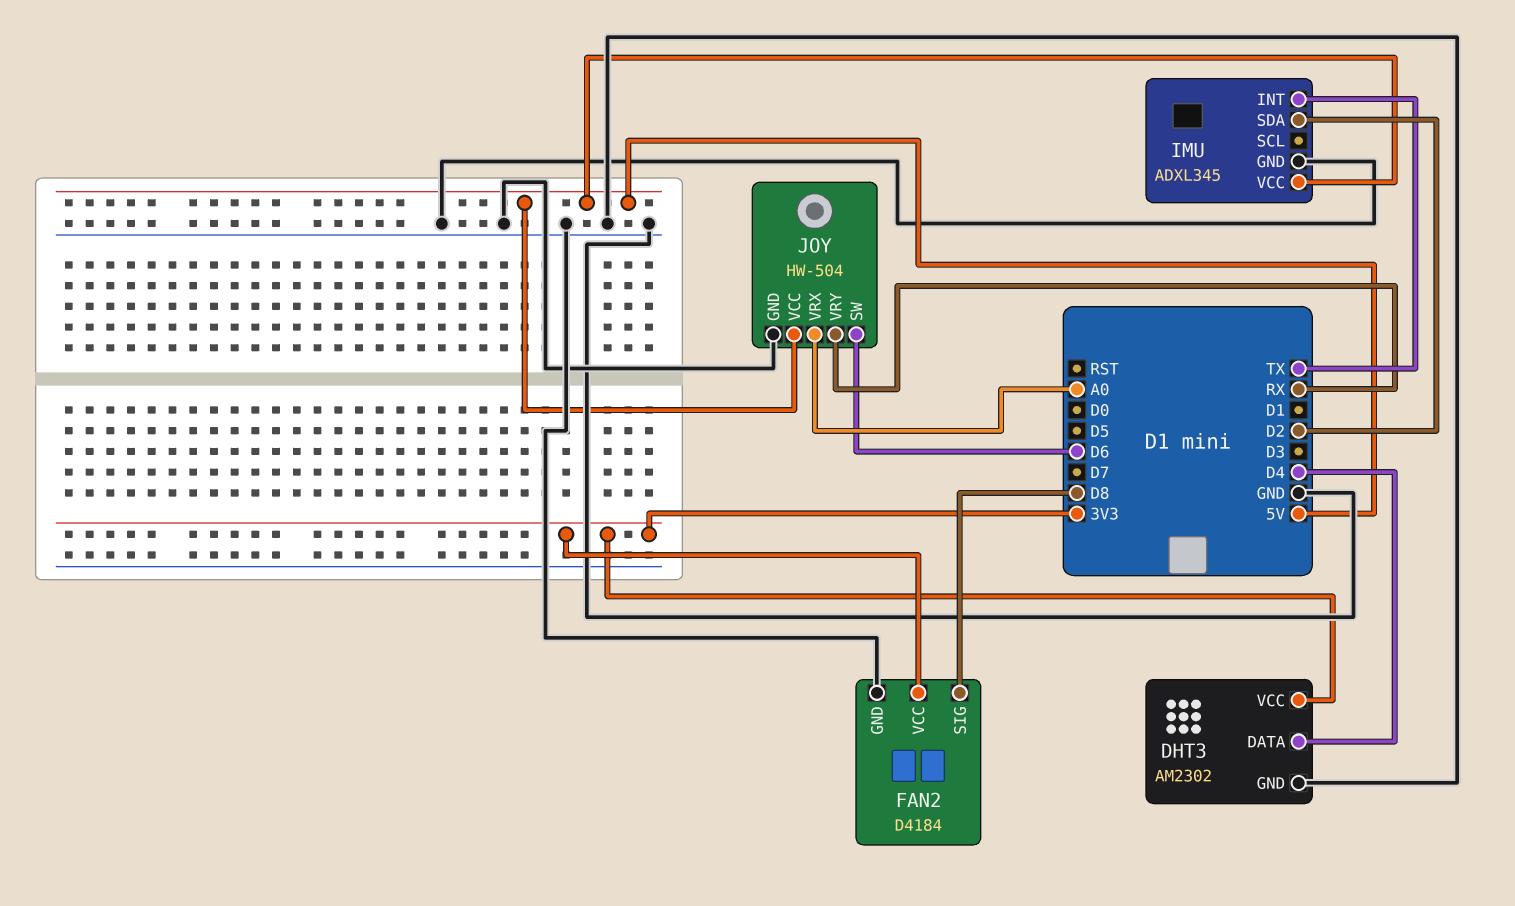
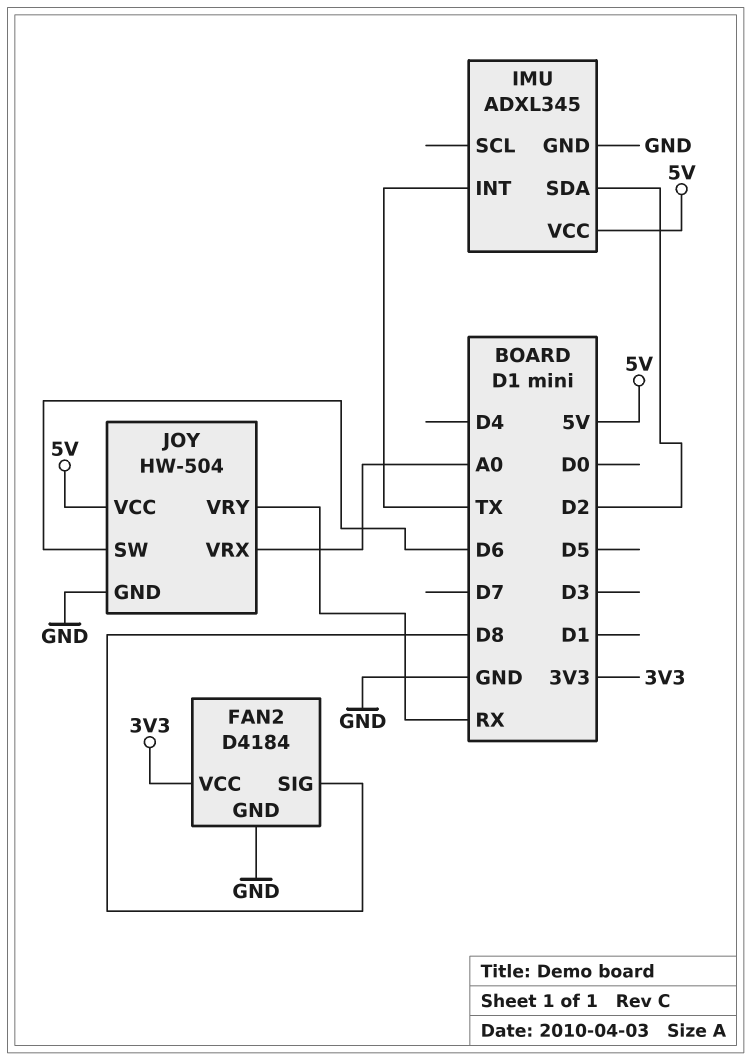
DHT3: AM2302 -> none
DHT3 pin DATA: D4 -> none
DHT3 pin GND: GND -> none
DHT3 pin VCC: 3V3 -> none

